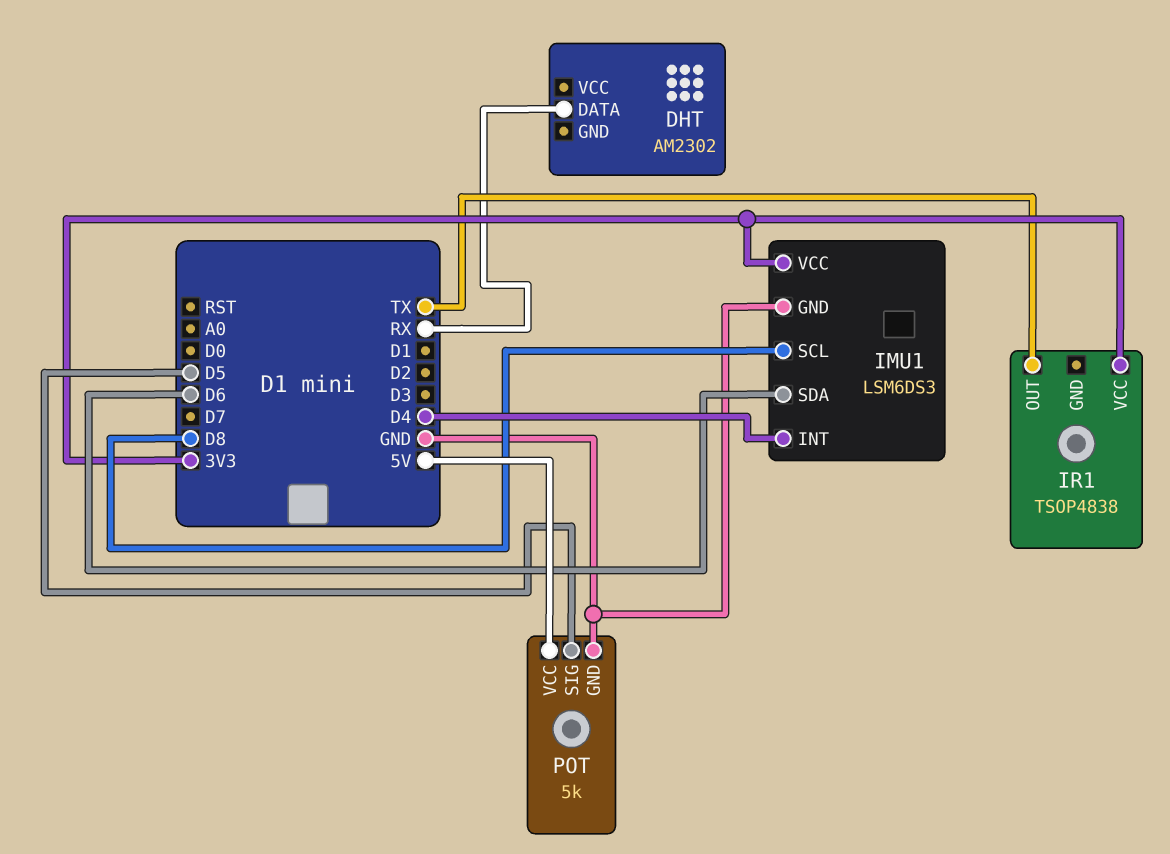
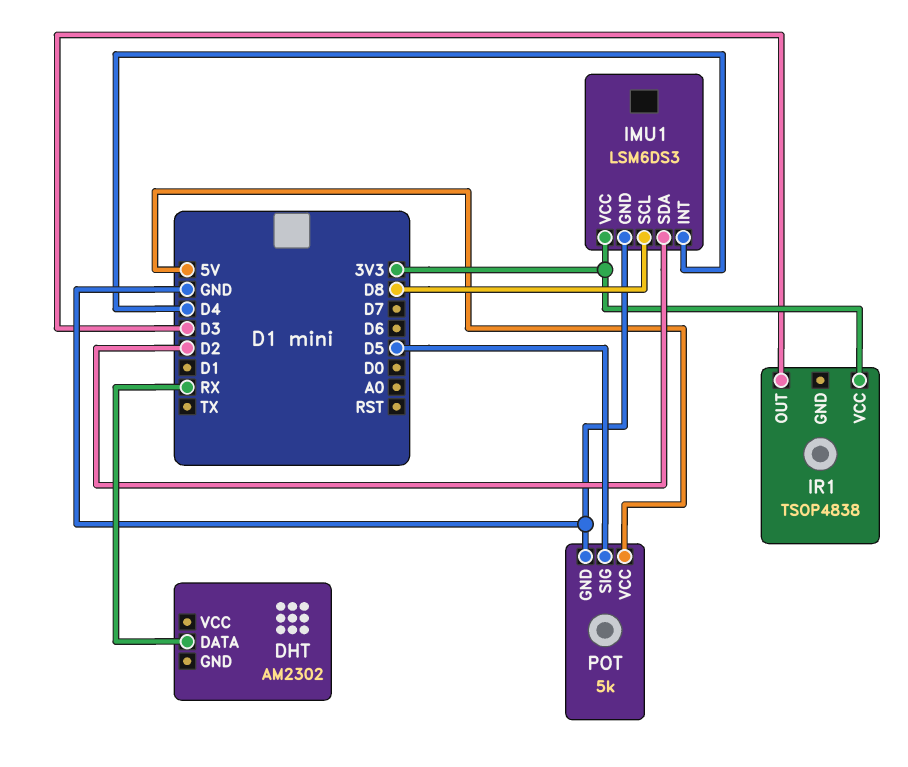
IMU1 pin SDA: D6 -> D2
IR1 pin OUT: TX -> D3

